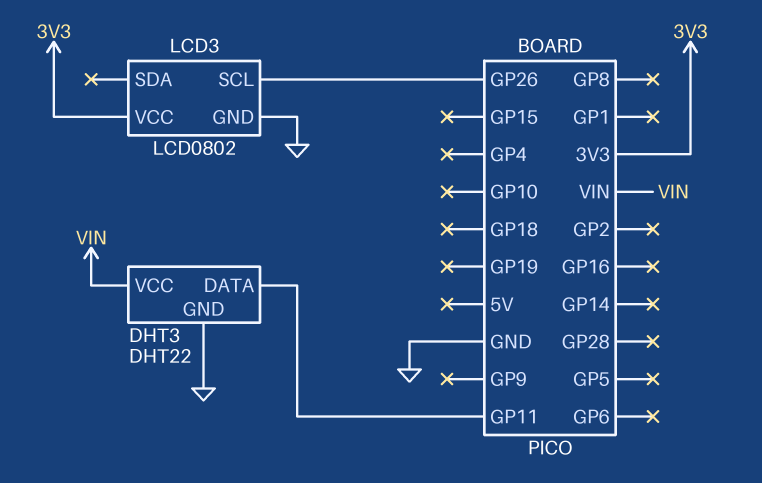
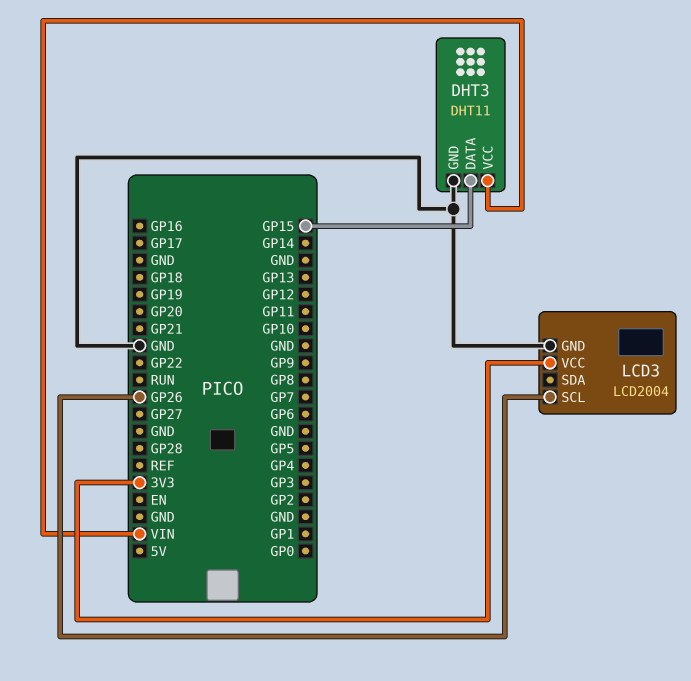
DHT3: DHT22 -> DHT11
DHT3 pin DATA: GP11 -> GP15
LCD3: LCD0802 -> LCD2004

